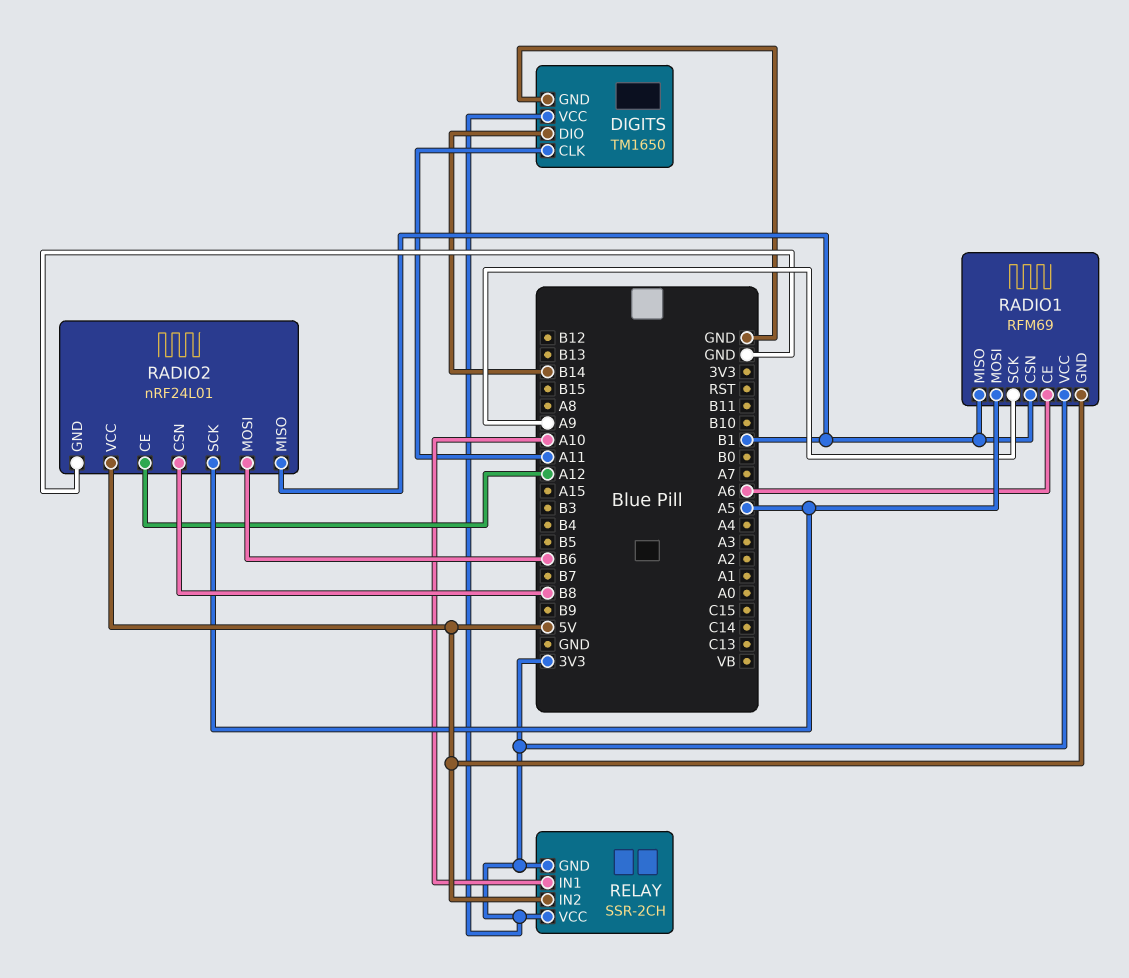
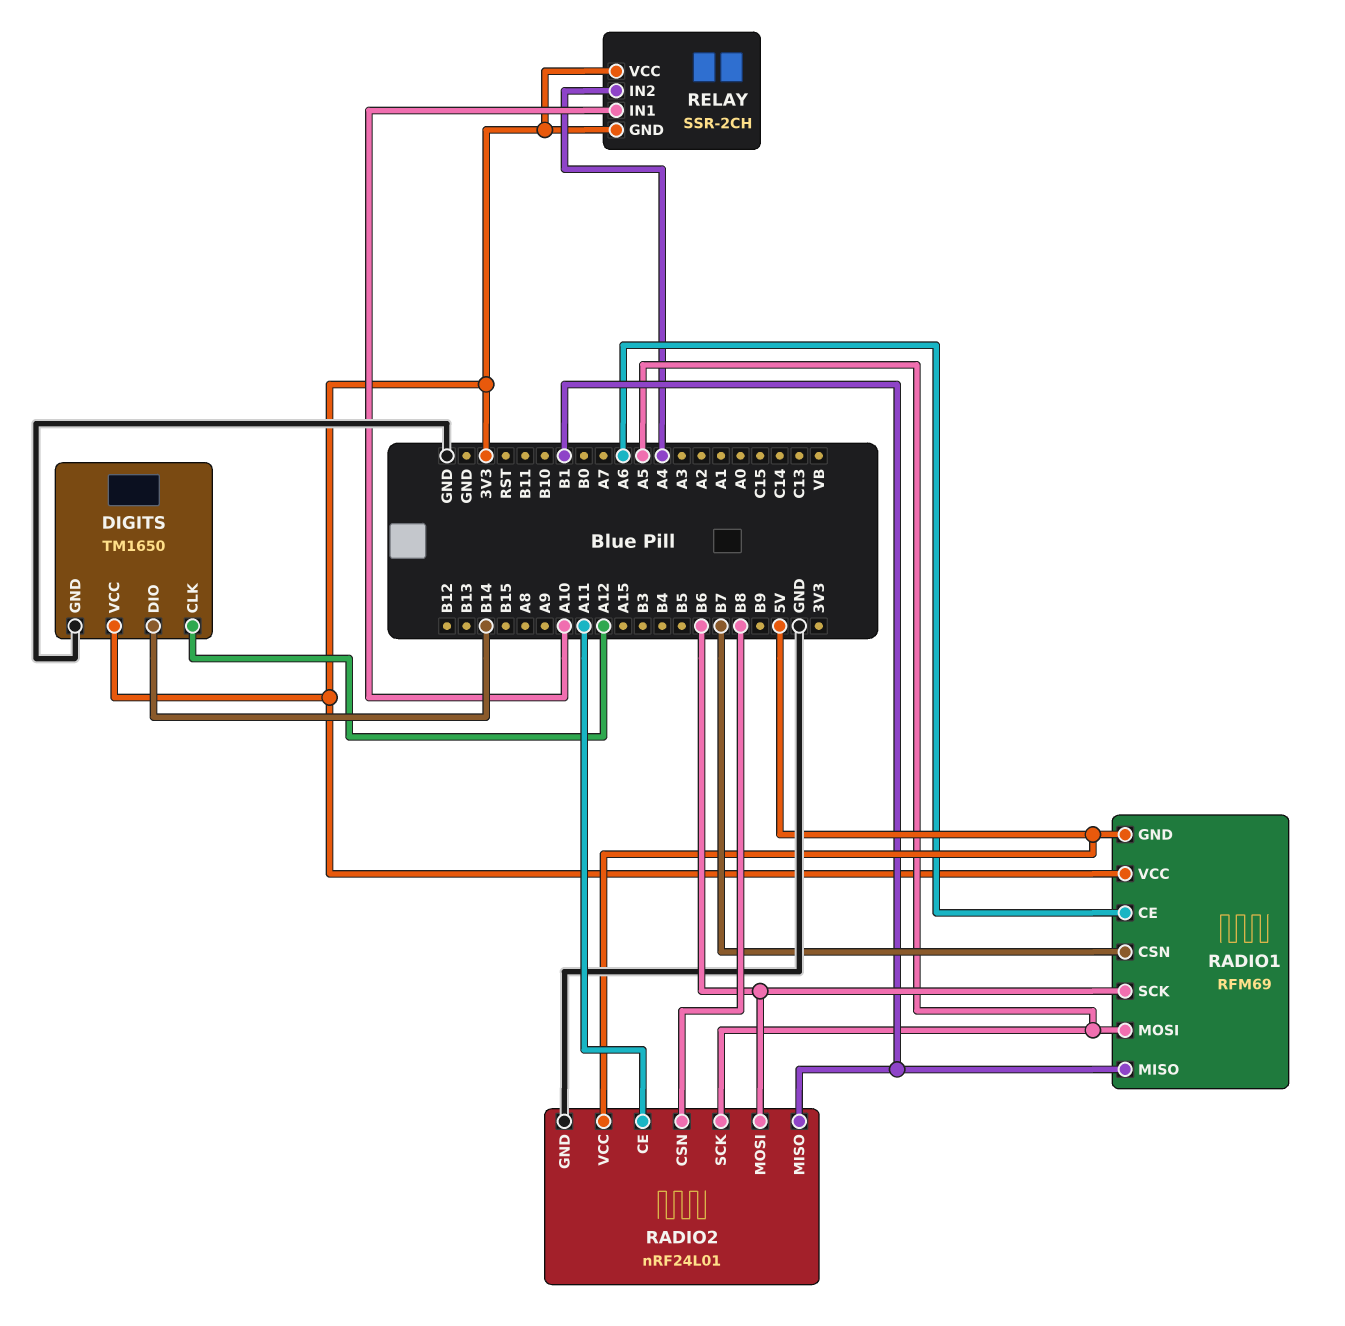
DIGITS pin CLK: A11 -> A12
RADIO1 pin CSN: B1 -> B7
RADIO1 pin SCK: A9 -> B6
RADIO2 pin CE: A12 -> A11
RELAY pin IN2: 5V -> A4

